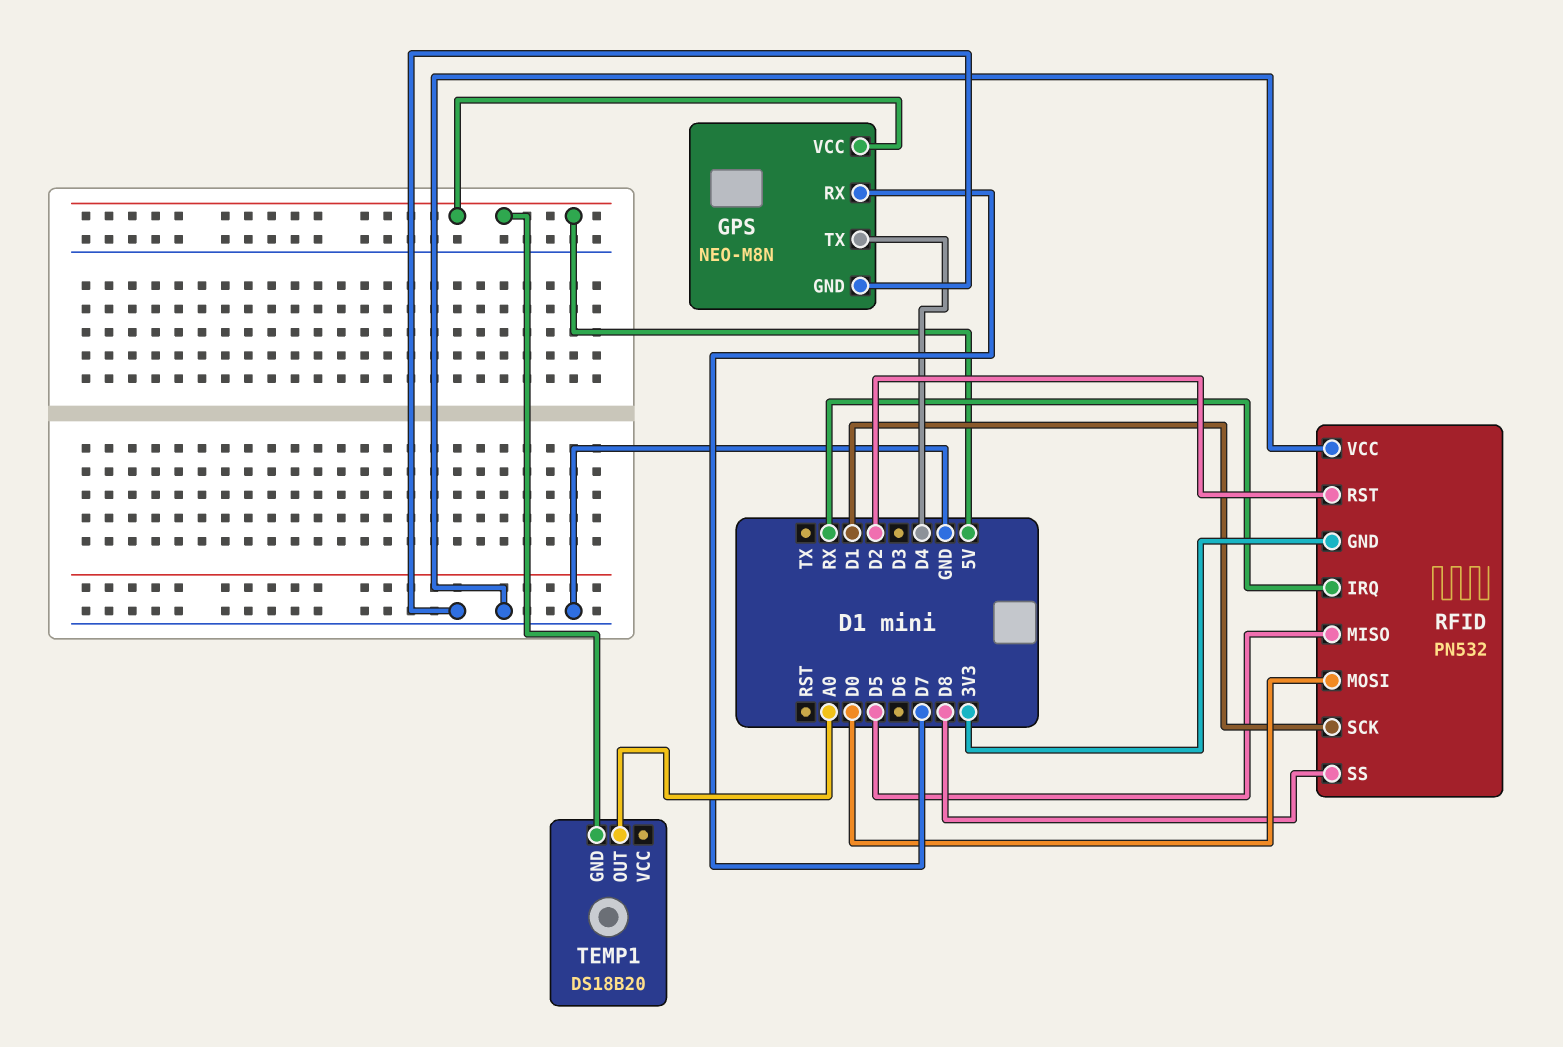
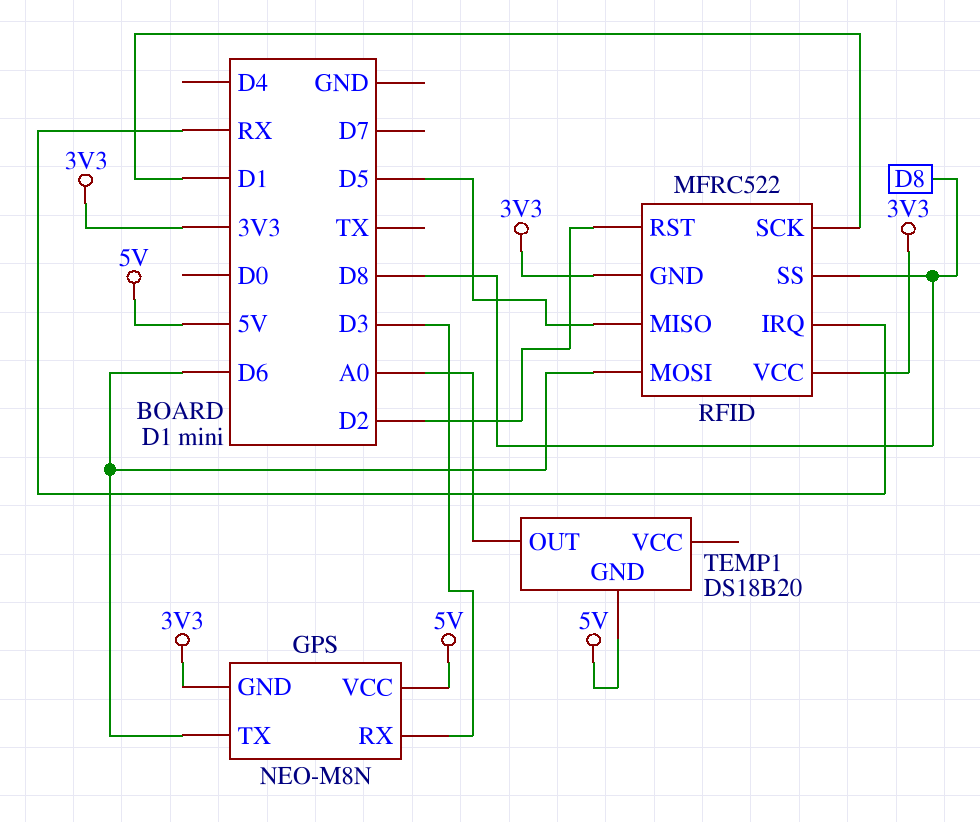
GPS pin GND: GND -> 3V3
GPS pin RX: D7 -> D3
GPS pin TX: D4 -> D6
RFID: PN532 -> MFRC522
RFID pin MOSI: D0 -> D6
RFID pin VCC: GND -> 3V3

